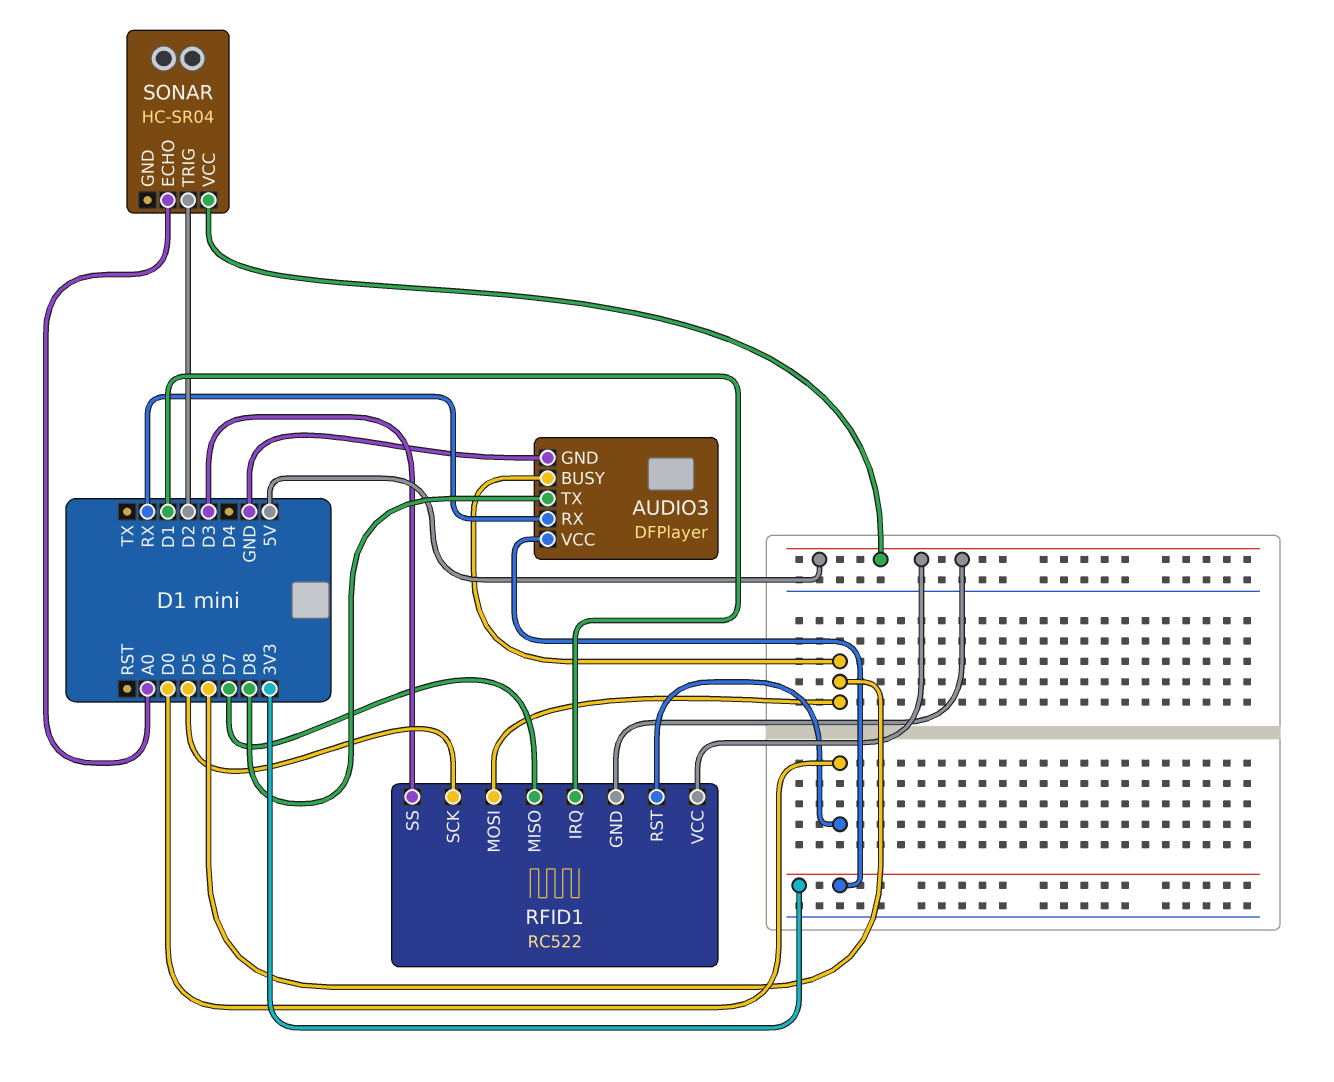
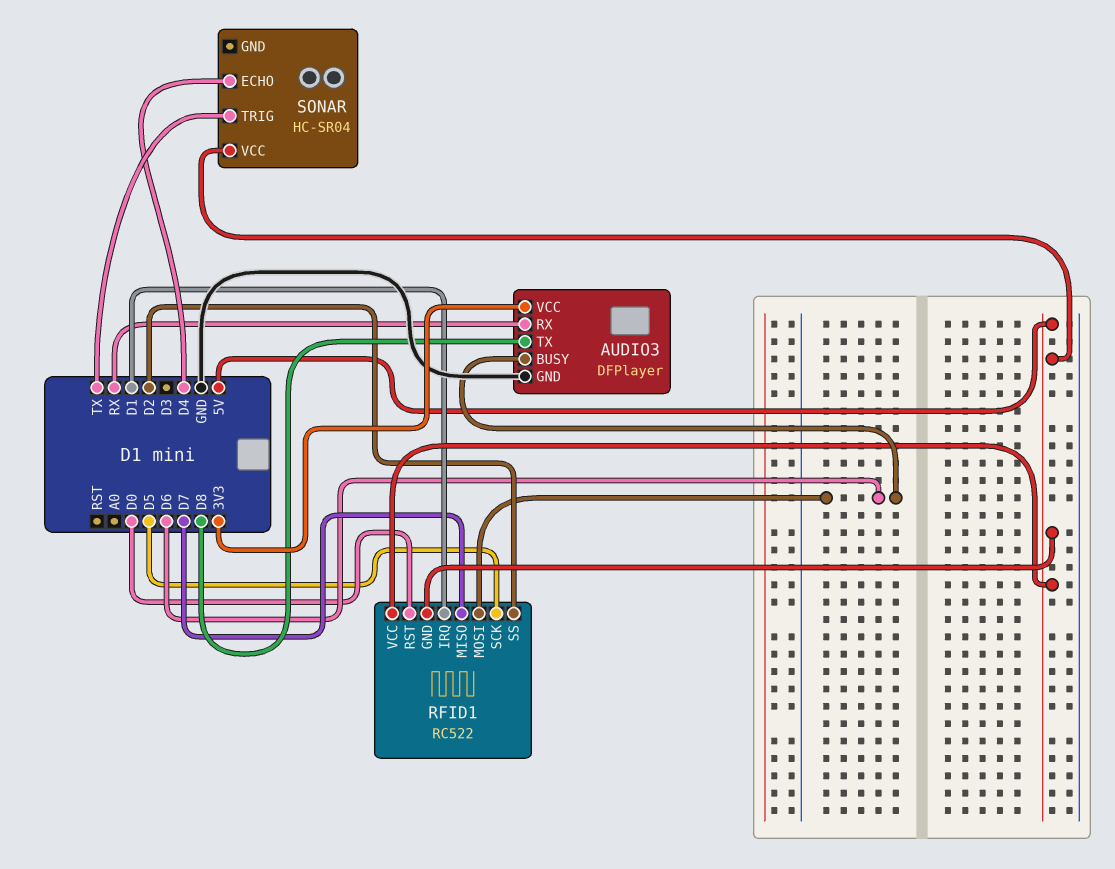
RFID1 pin SS: D3 -> D2
SONAR pin ECHO: A0 -> D4
SONAR pin TRIG: D2 -> TX

